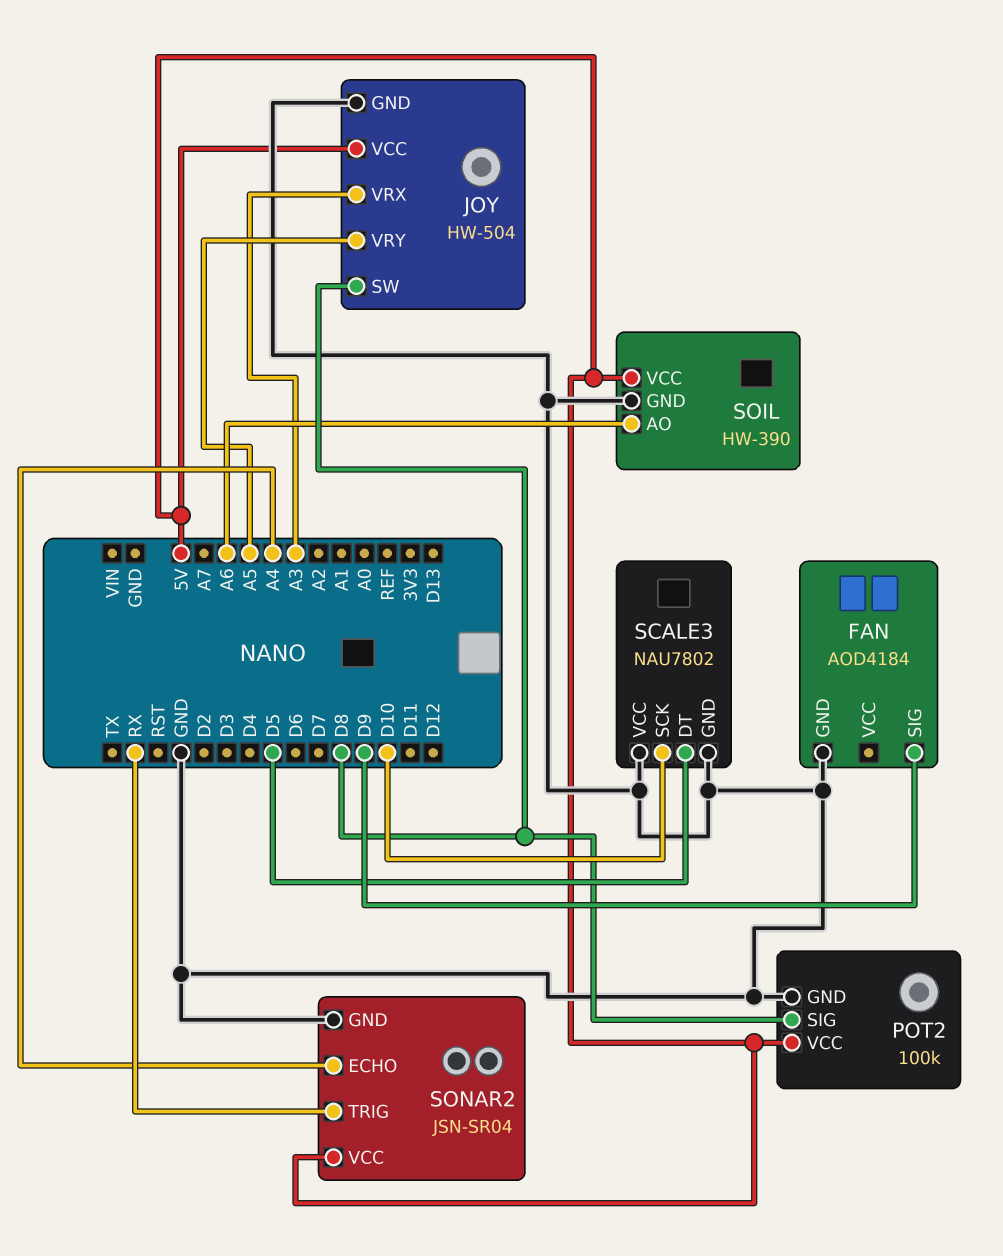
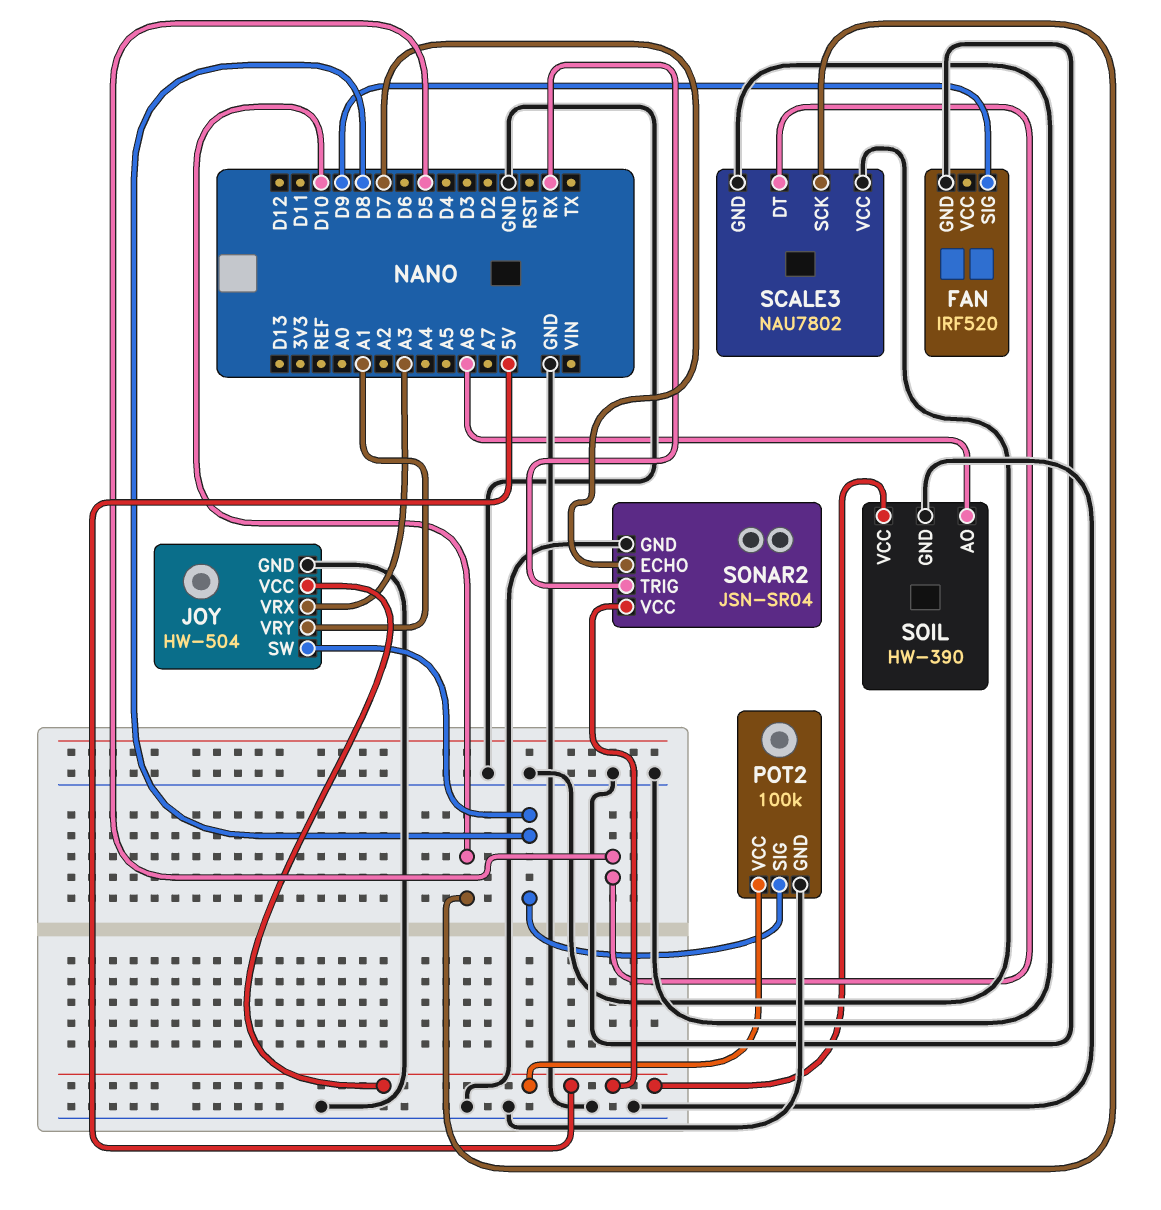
FAN: AOD4184 -> IRF520
JOY pin VRY: A5 -> A1
SONAR2 pin ECHO: A4 -> D7

